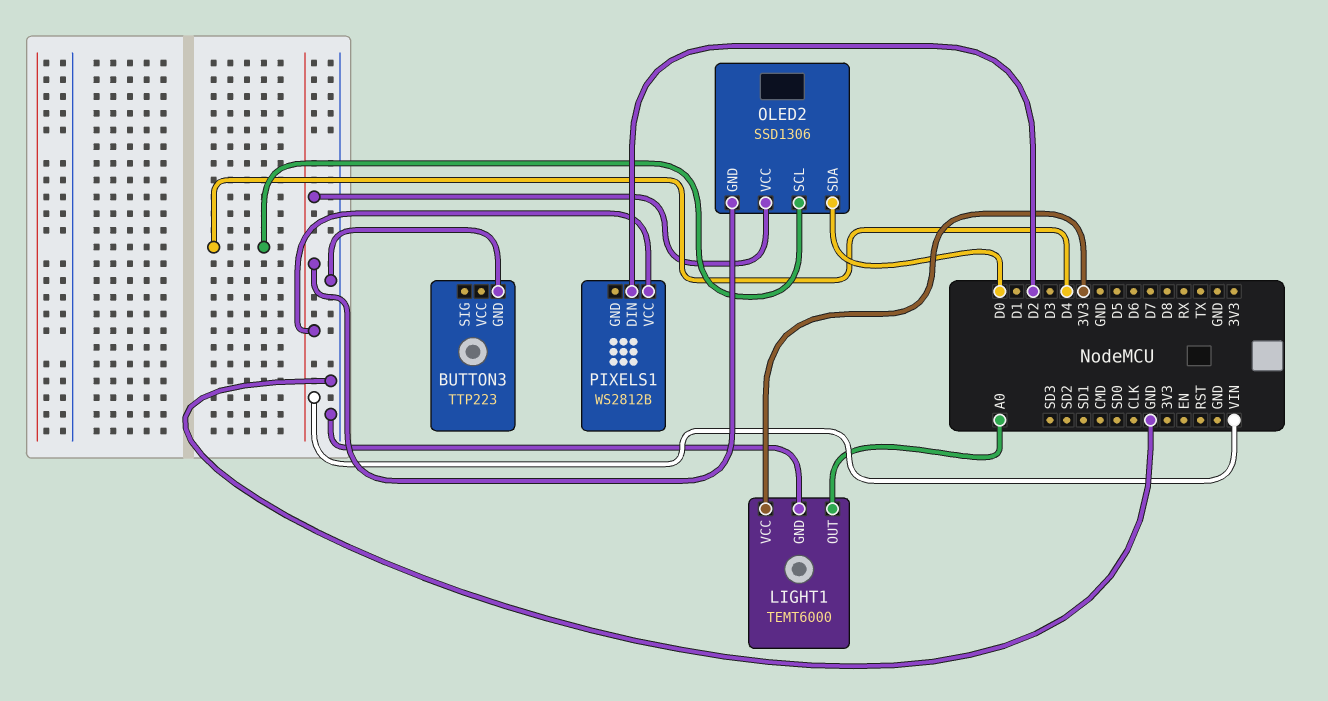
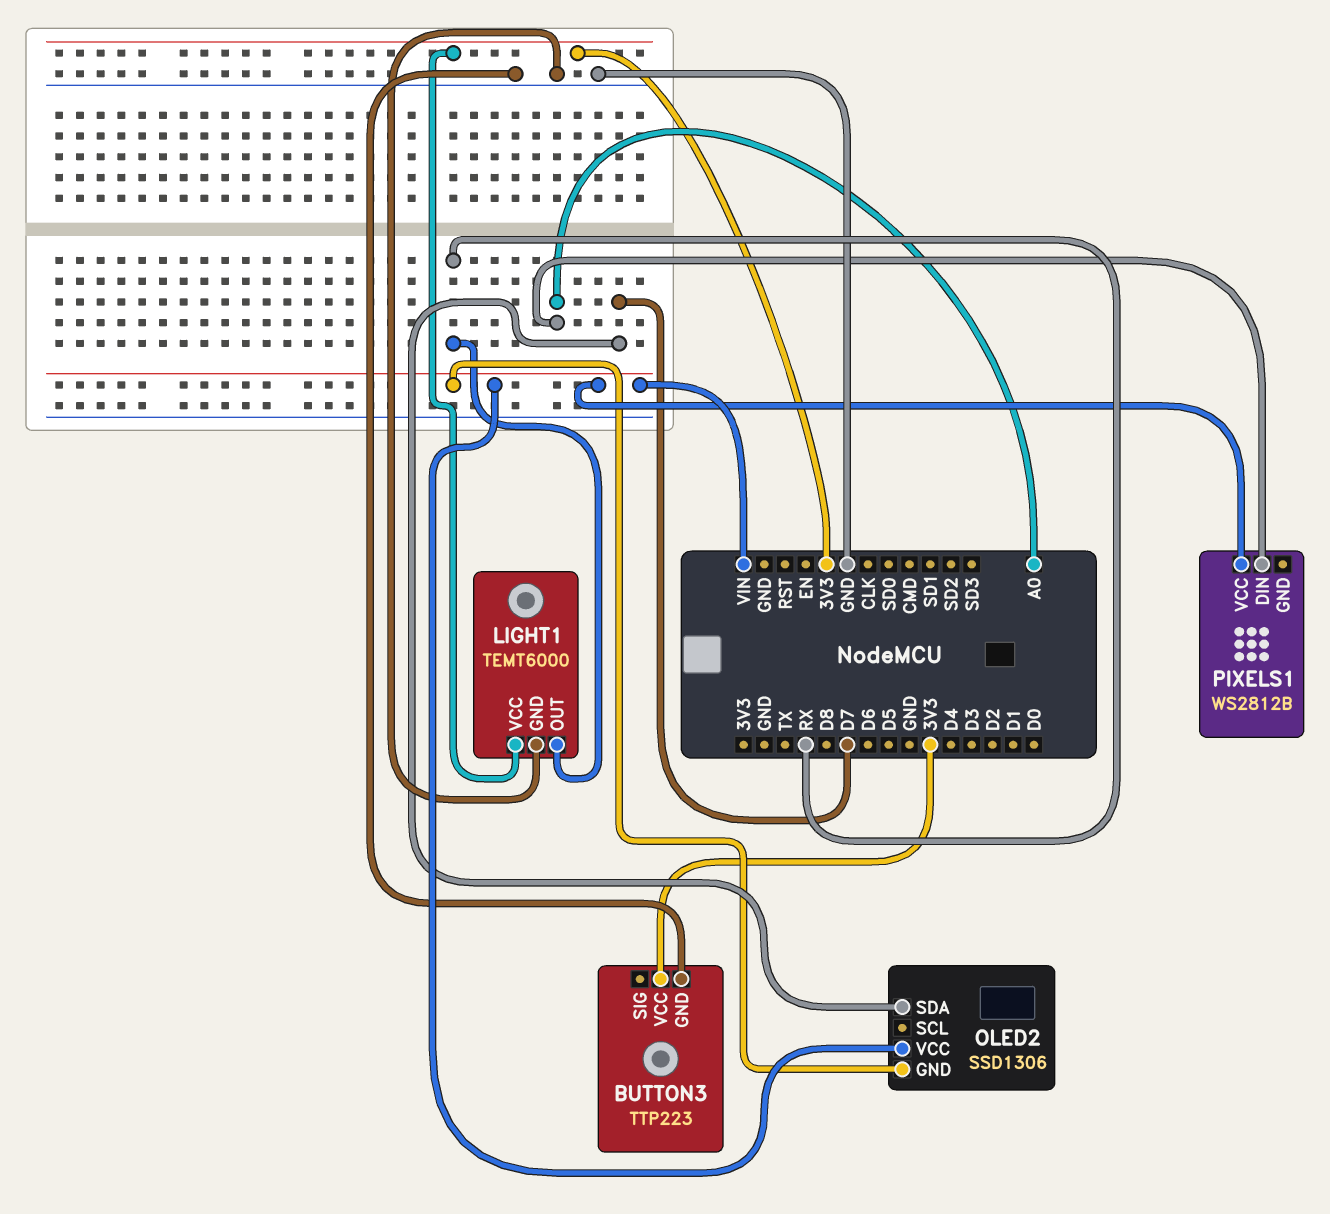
BUTTON3 pin VCC: none -> 3V3
LIGHT1 pin OUT: A0 -> RX
OLED2 pin SCL: D4 -> none
OLED2 pin SDA: D0 -> D7
PIXELS1 pin DIN: D2 -> A0

